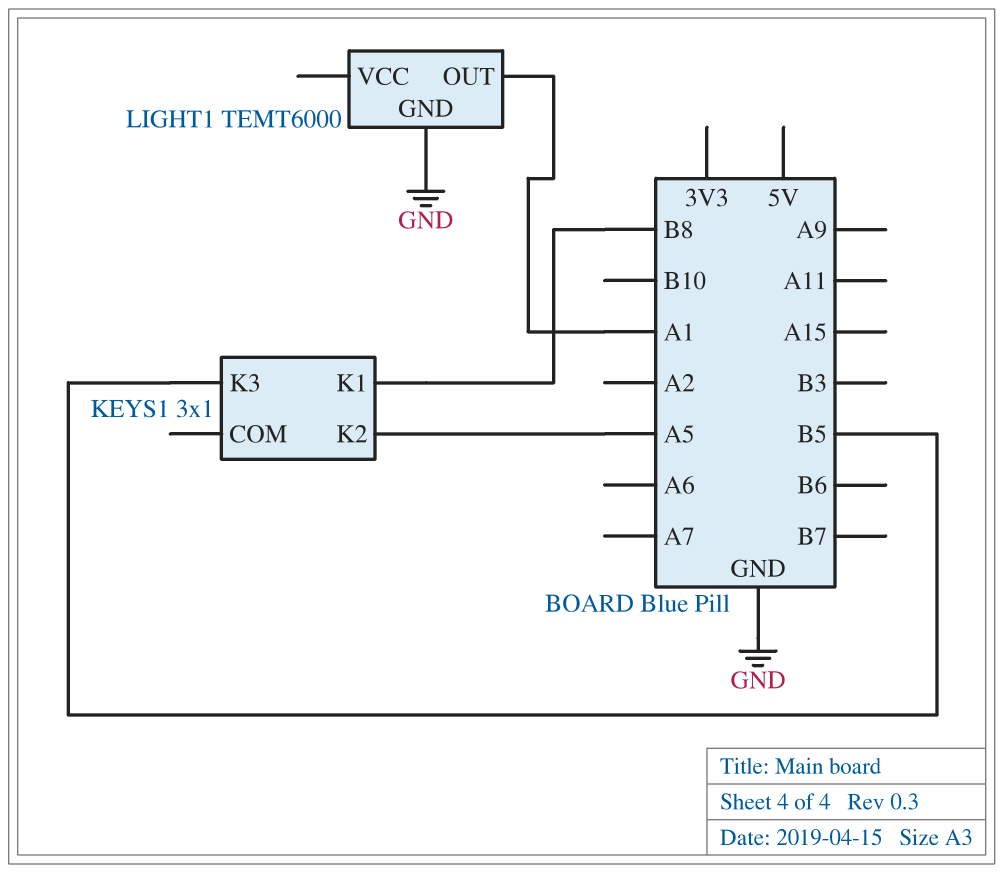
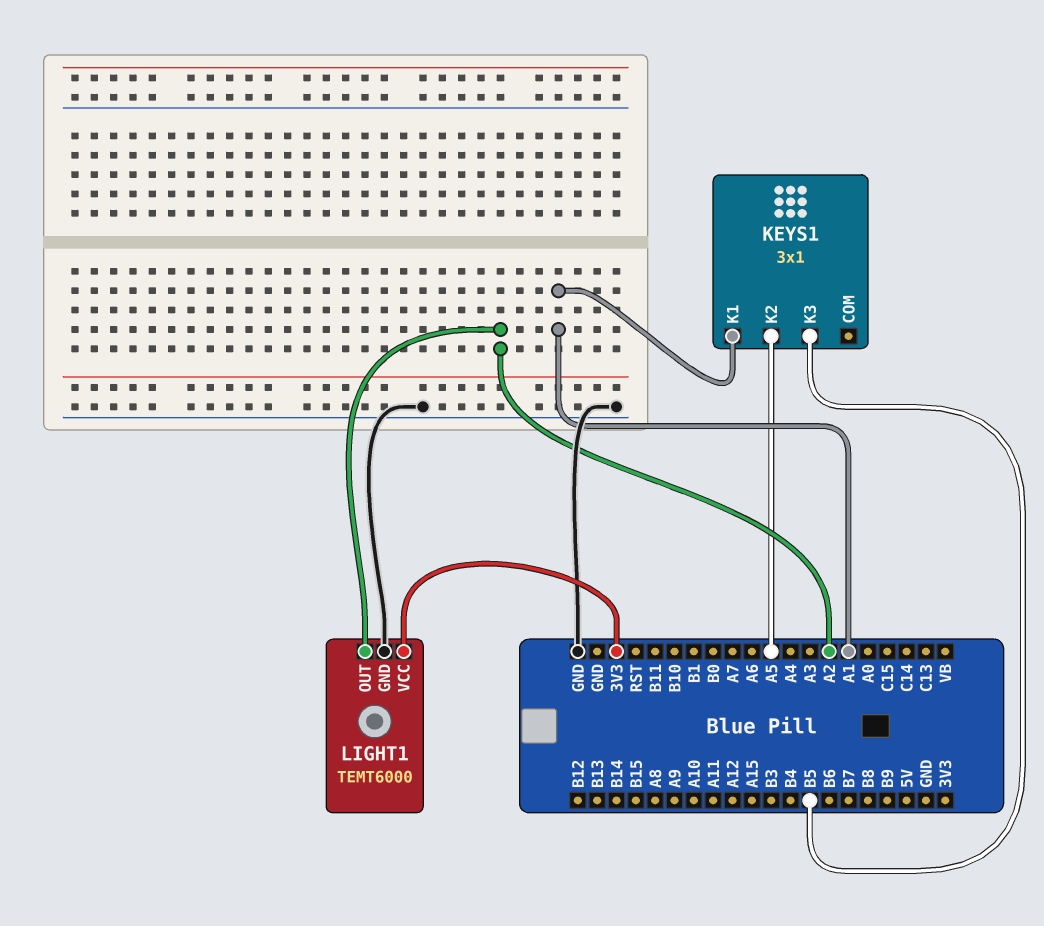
KEYS1 pin K1: B8 -> A1
LIGHT1 pin OUT: A1 -> A2
LIGHT1 pin VCC: none -> 3V3

